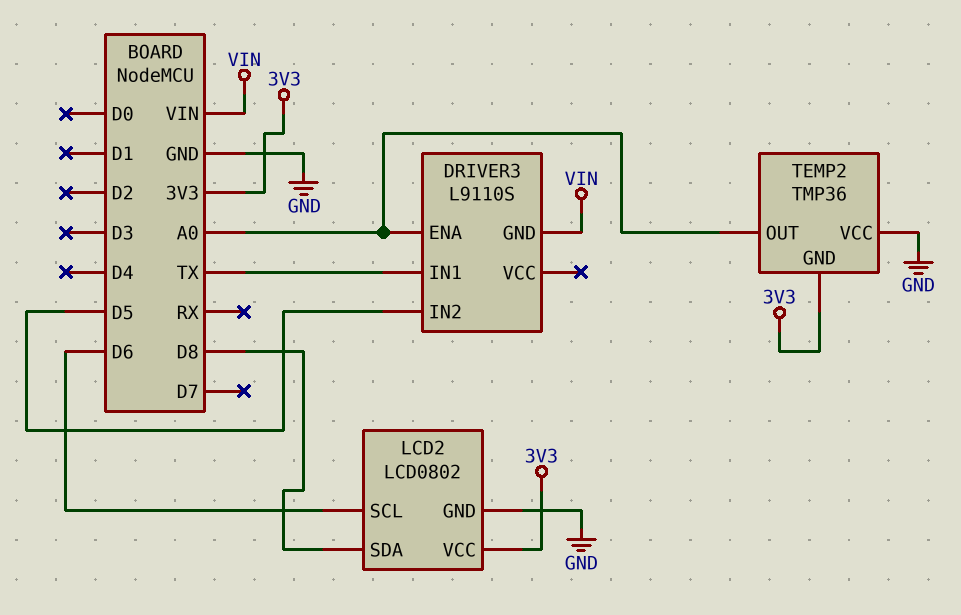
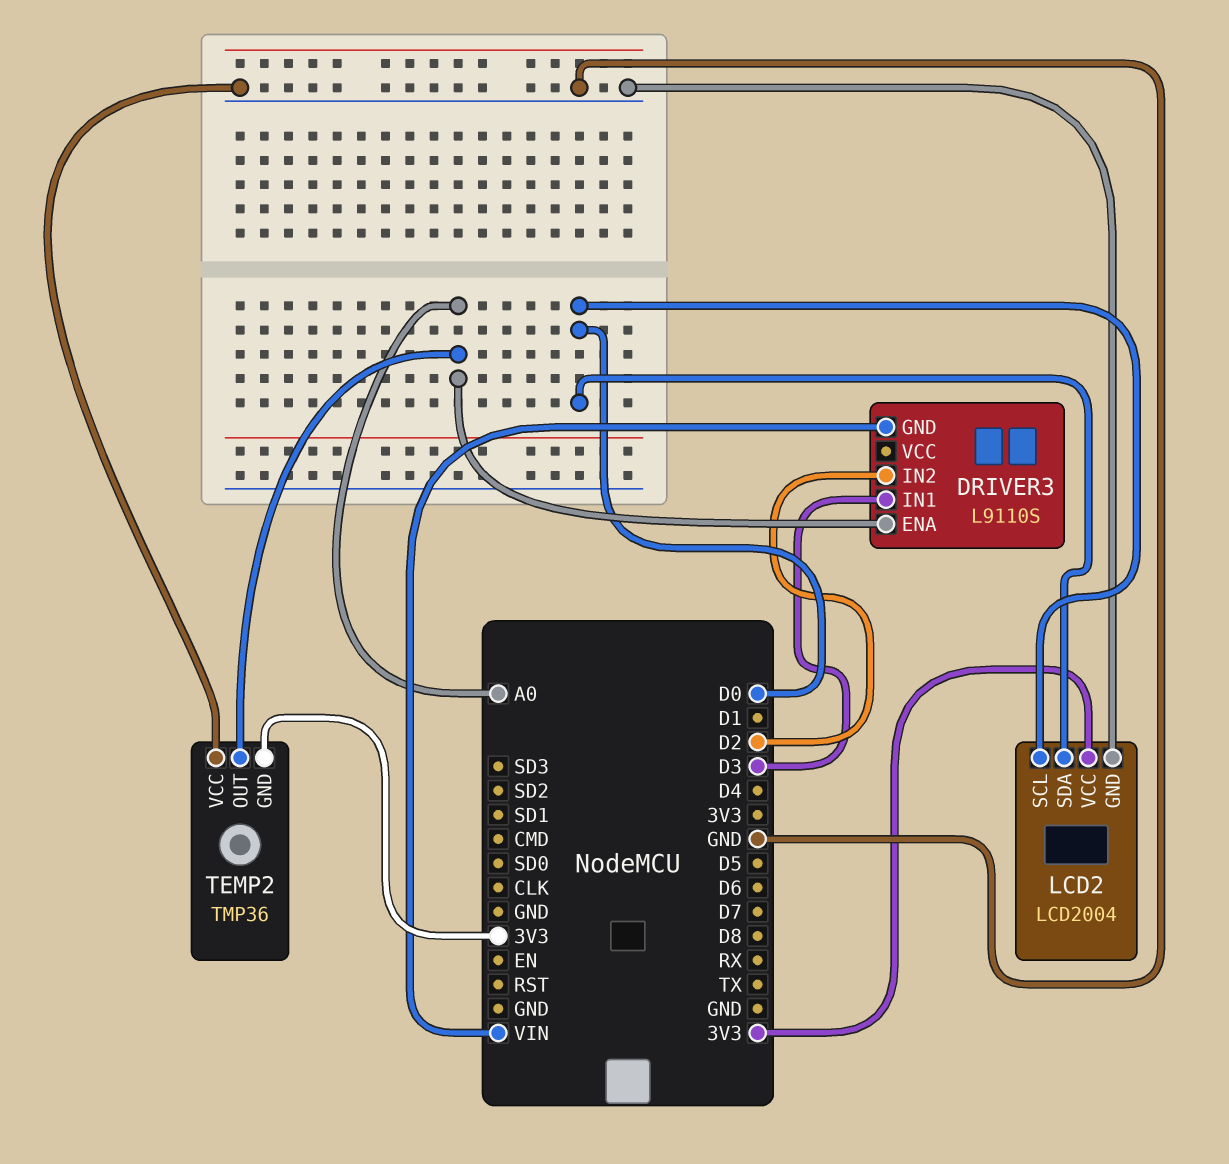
DRIVER3 pin IN1: TX -> D3
DRIVER3 pin IN2: D5 -> D2
LCD2: LCD0802 -> LCD2004
LCD2 pin SCL: D6 -> D0
LCD2 pin SDA: D8 -> D0

